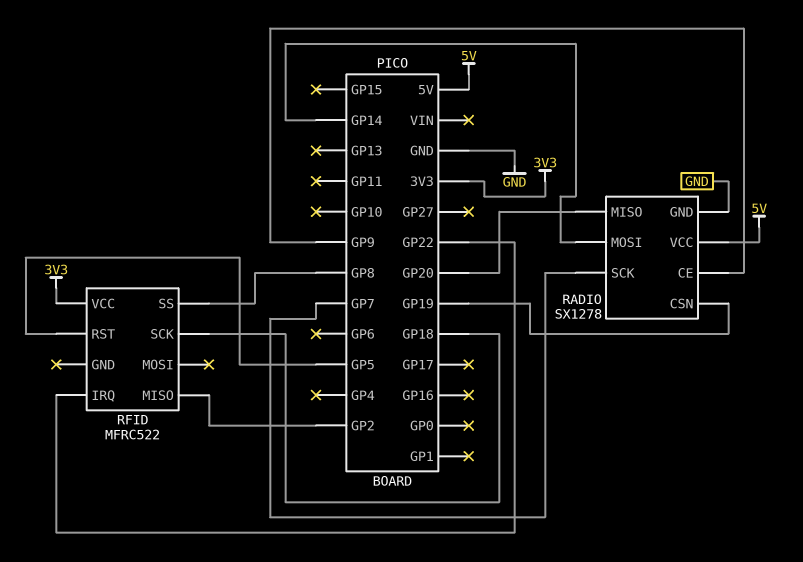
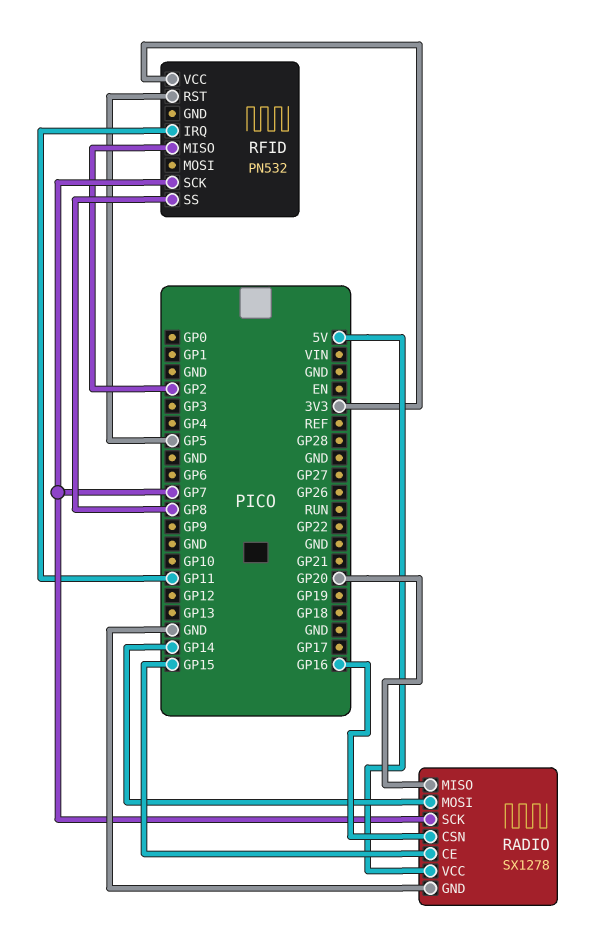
RADIO pin CE: GP9 -> GP15
RADIO pin CSN: GP19 -> GP16
RFID: MFRC522 -> PN532
RFID pin IRQ: GP22 -> GP11
RFID pin SCK: GP18 -> GP7

